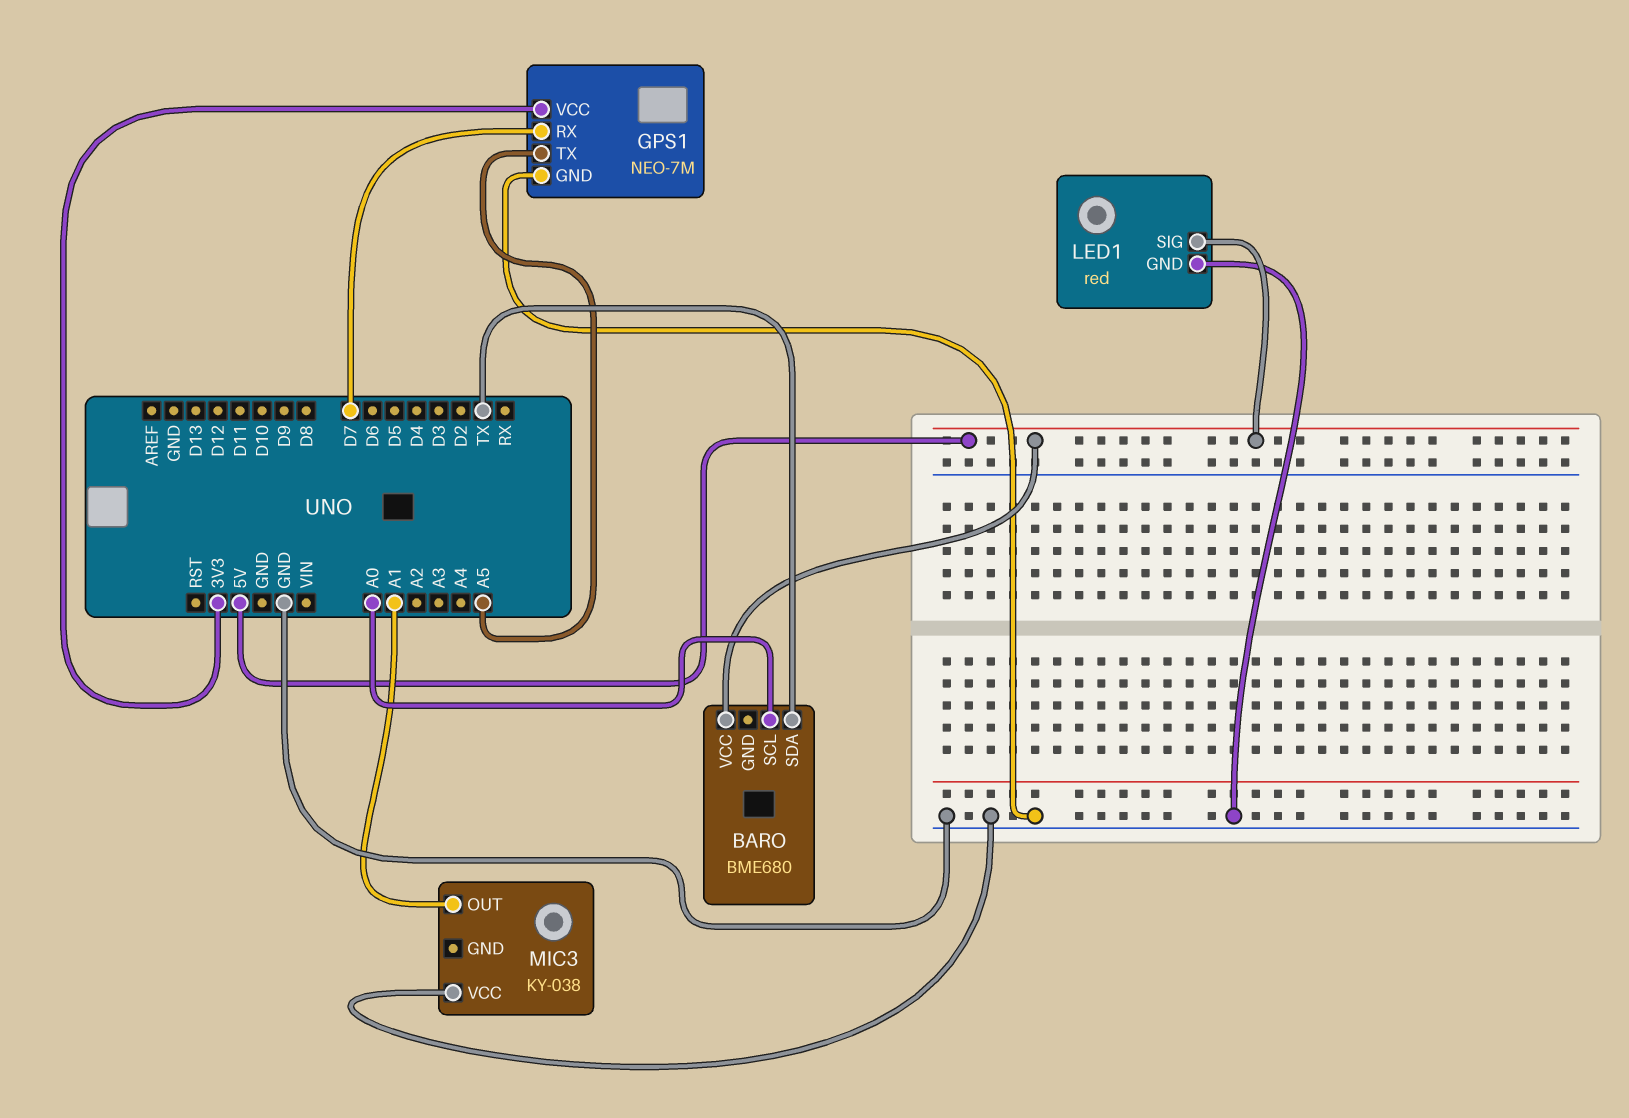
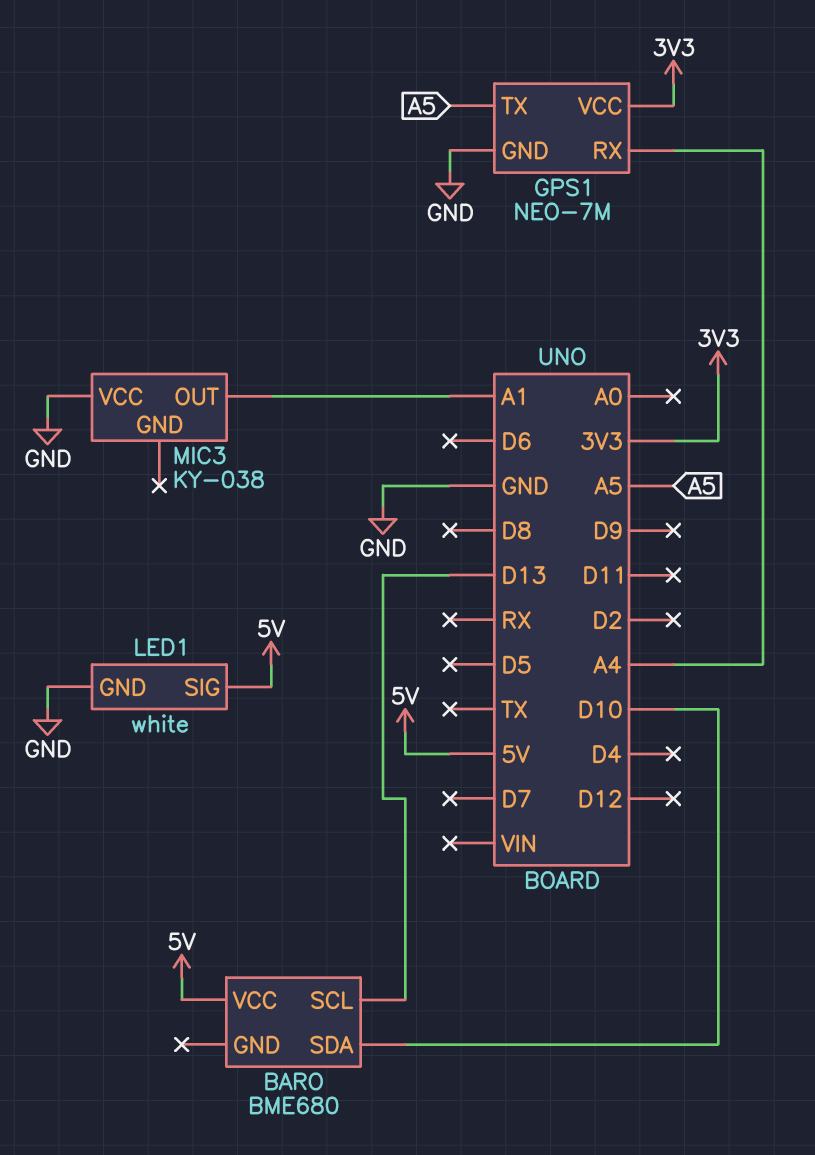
BARO pin SCL: A0 -> D13
BARO pin SDA: TX -> D10
GPS1 pin RX: D7 -> A4
LED1: red -> white

